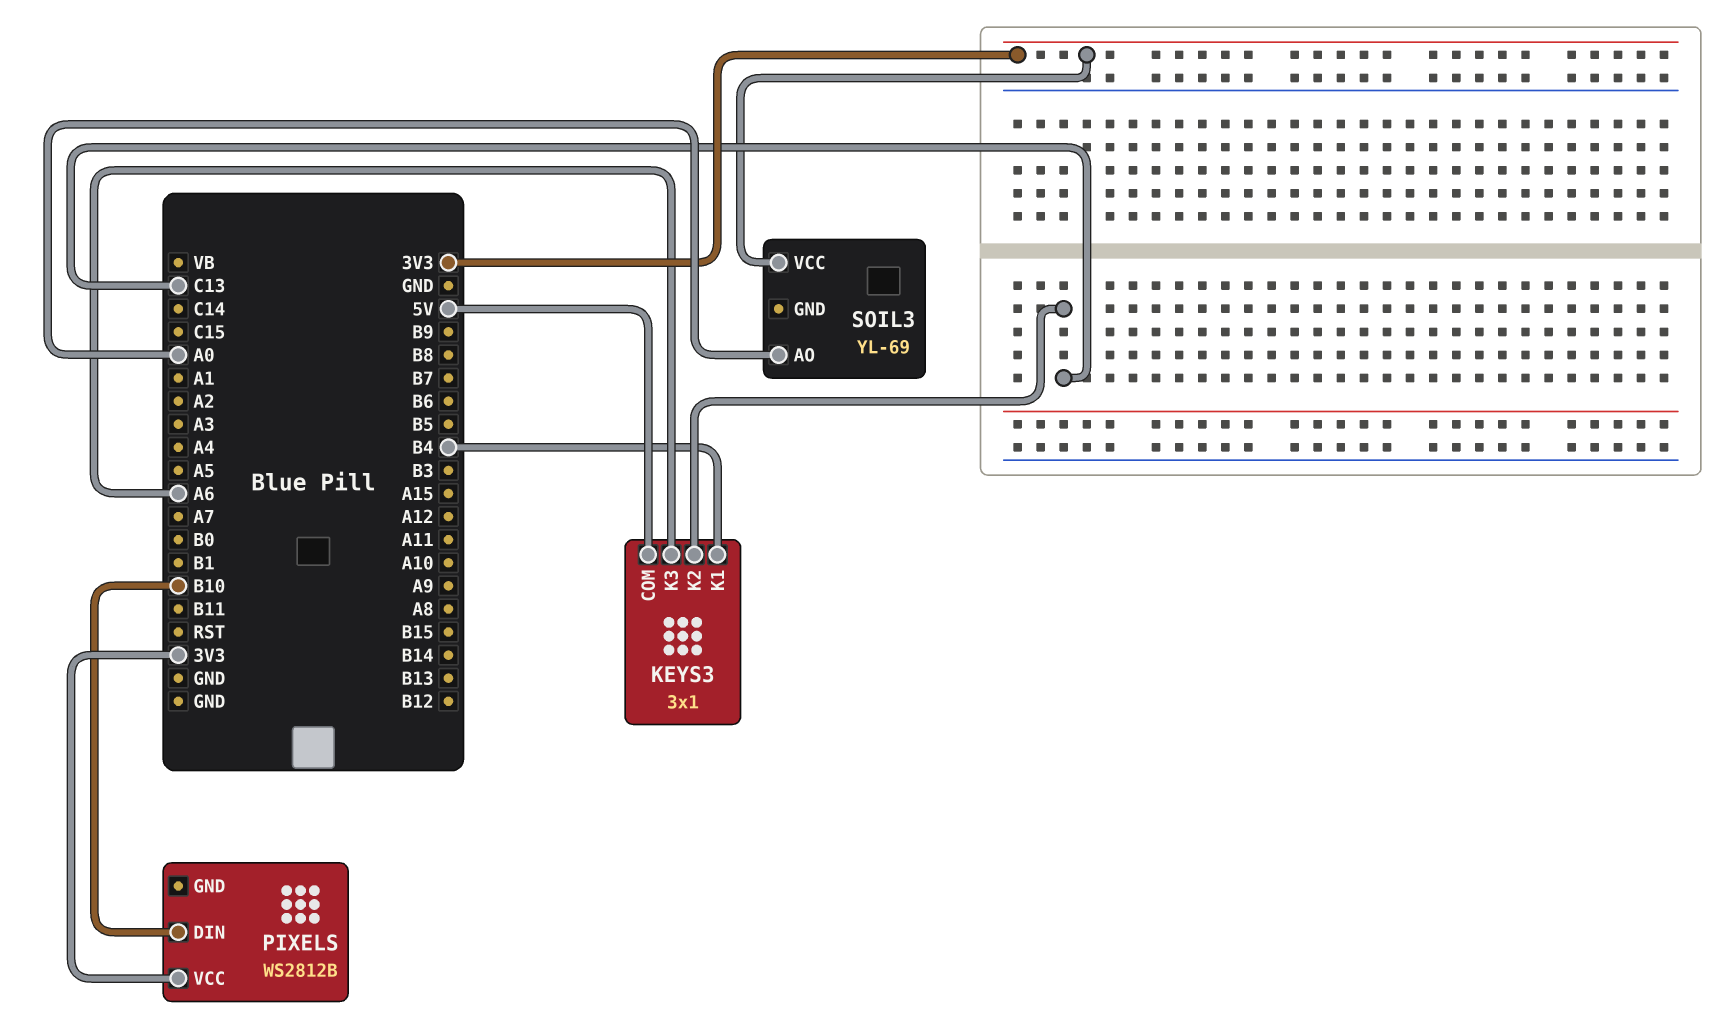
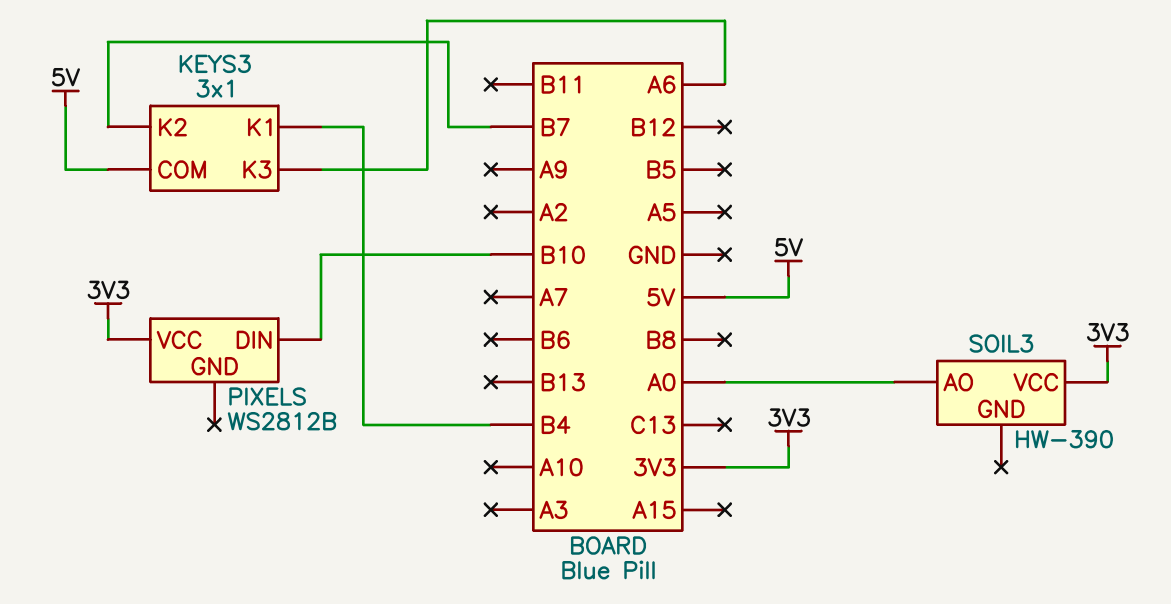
KEYS3 pin K2: C13 -> B7
SOIL3: YL-69 -> HW-390

